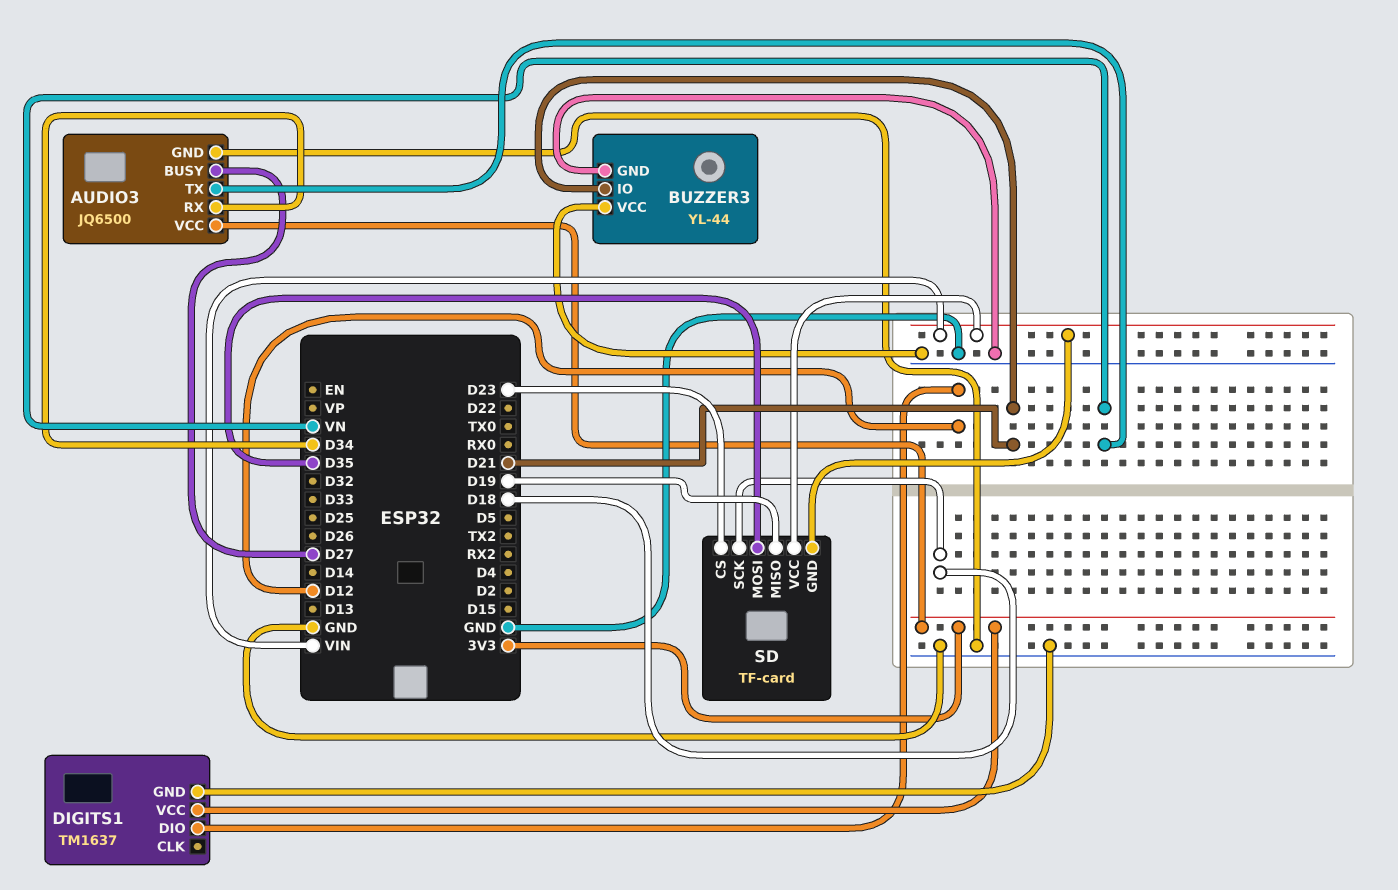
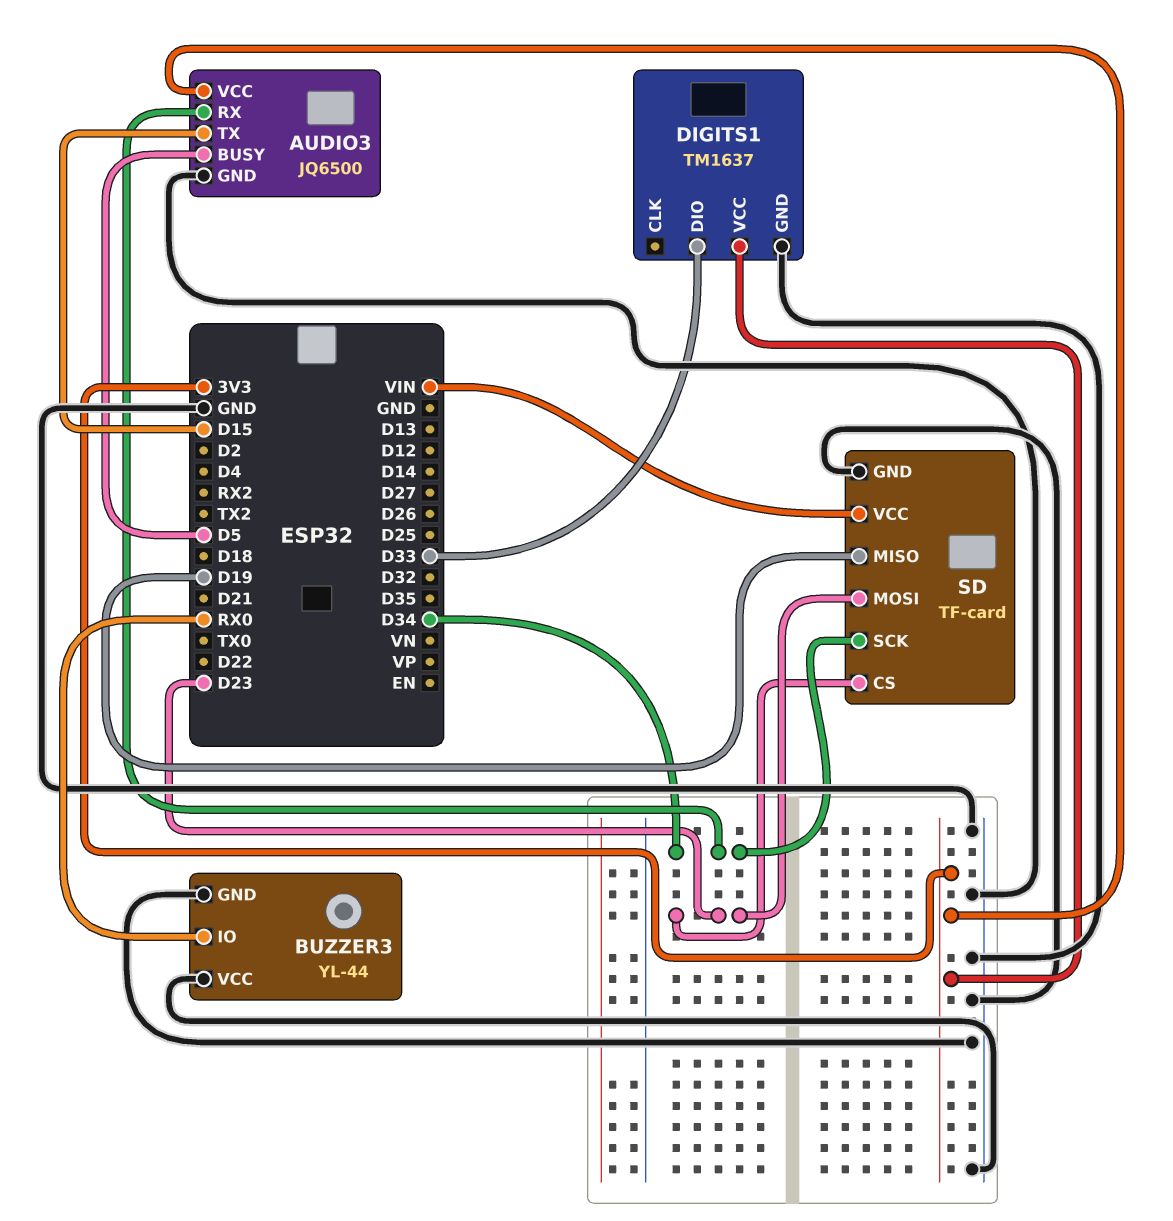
AUDIO3 pin BUSY: D27 -> D5
AUDIO3 pin TX: VN -> D15
BUZZER3 pin IO: D21 -> RX0
DIGITS1 pin DIO: D12 -> D33
SD pin GND: VIN -> GND
SD pin MOSI: D35 -> D23
SD pin SCK: D18 -> D34

